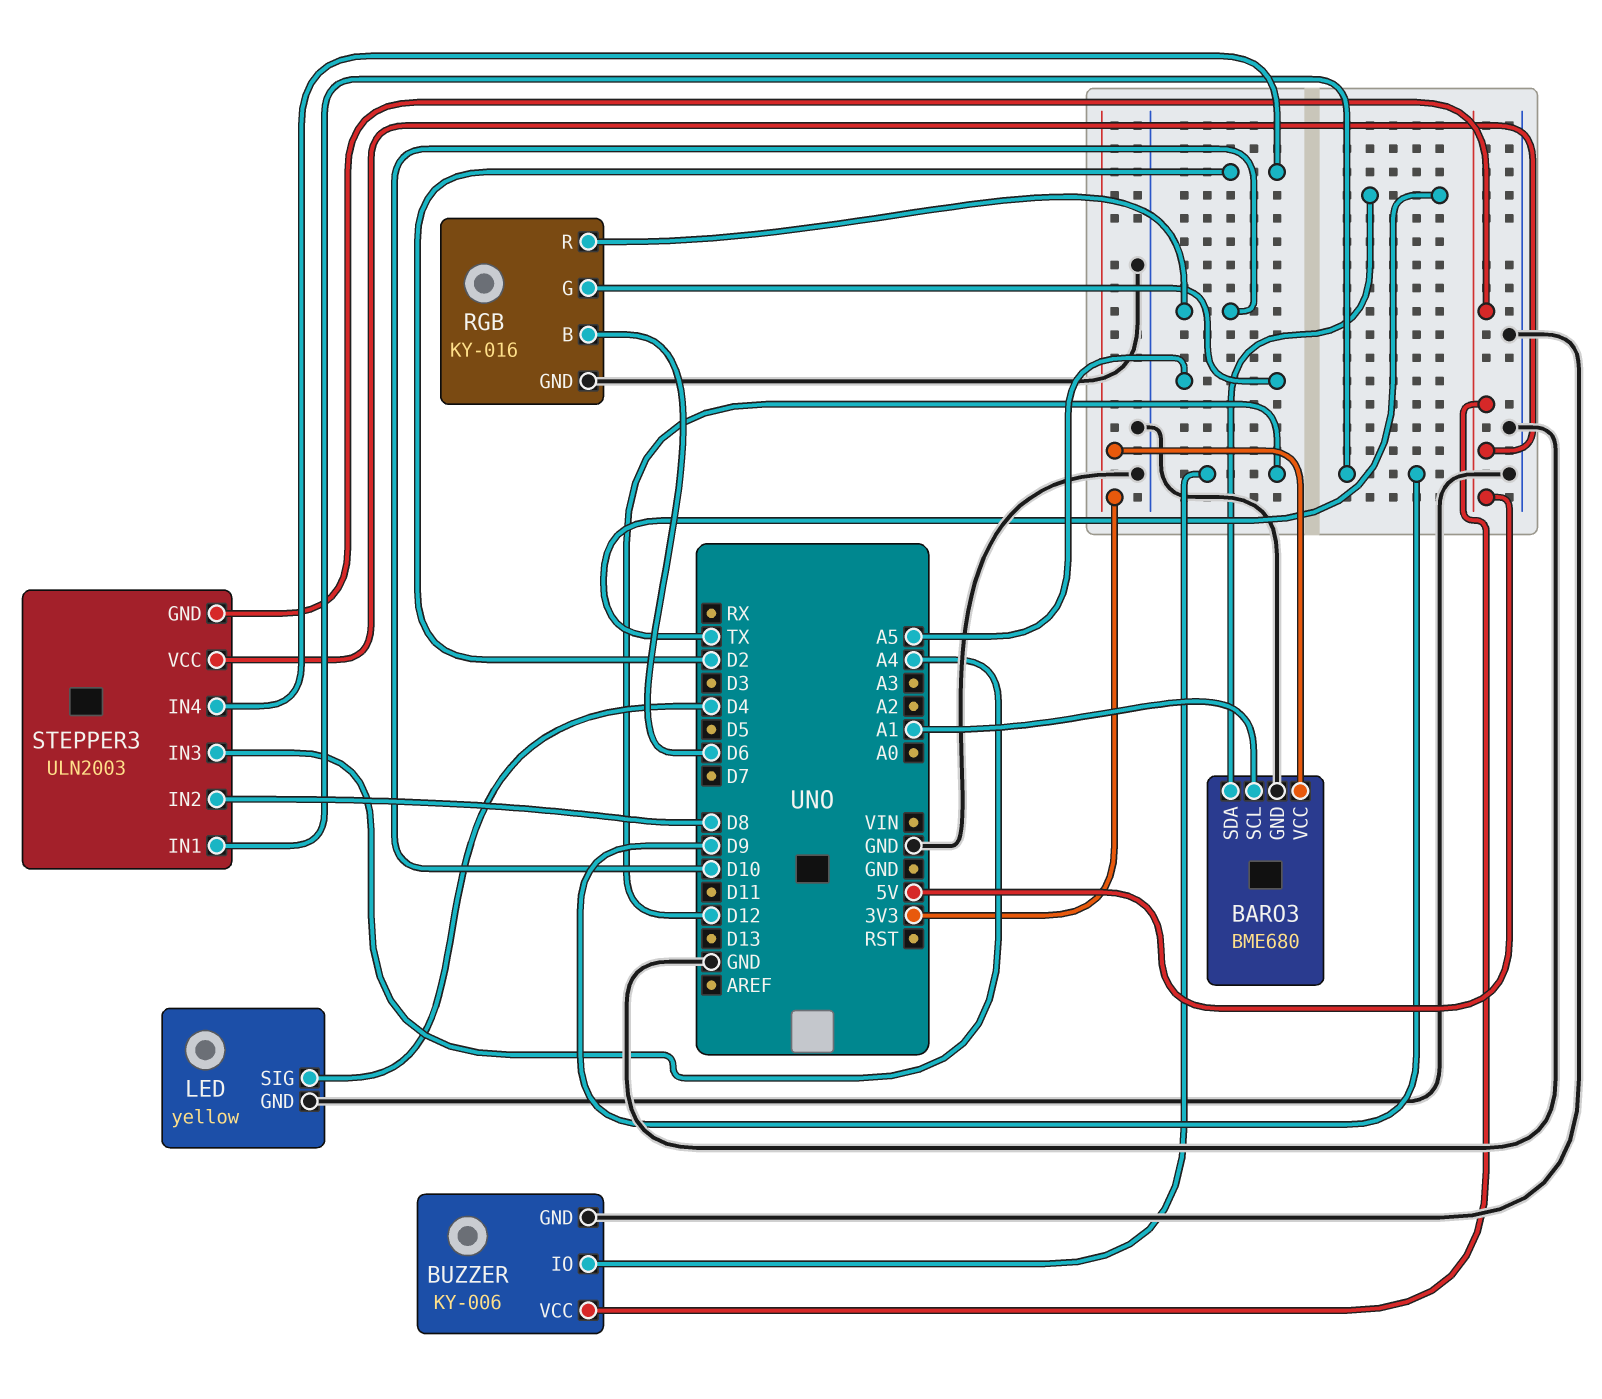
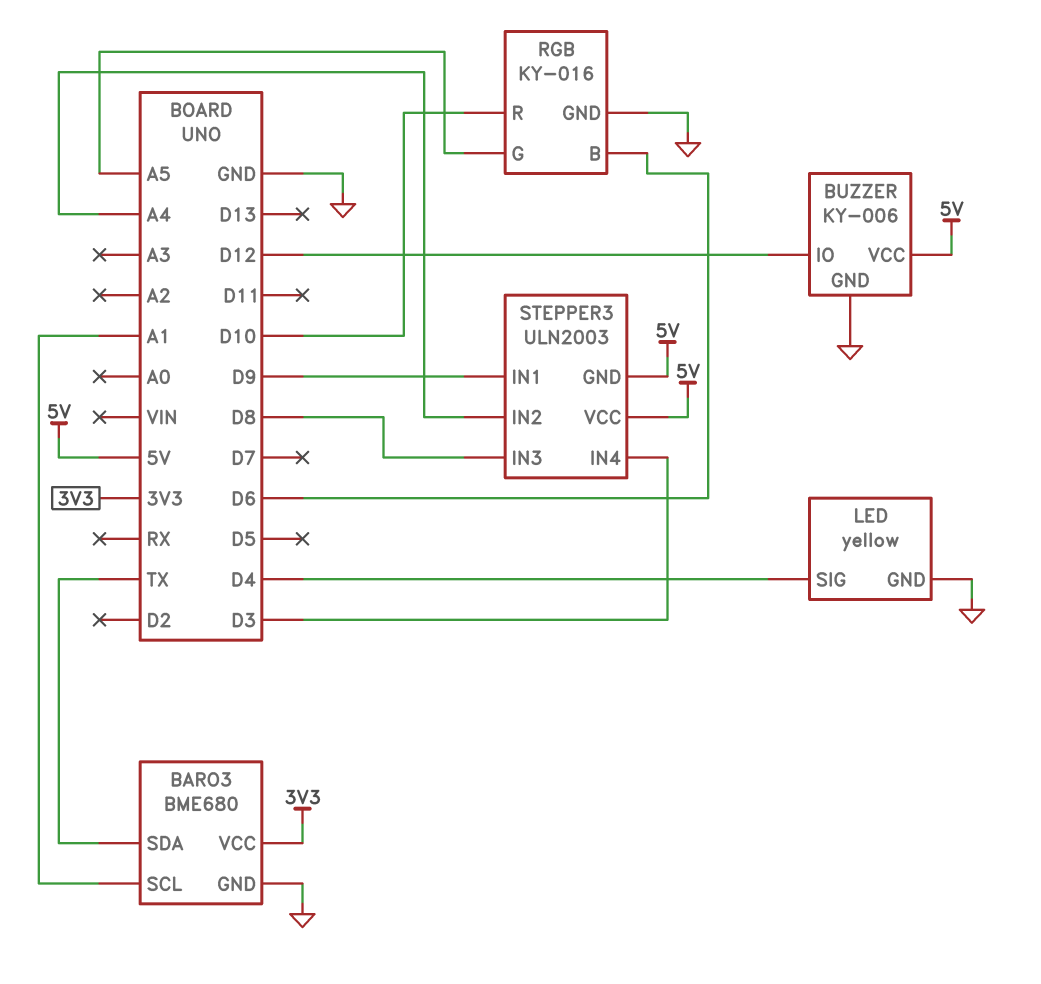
STEPPER3 pin IN2: D8 -> A4
STEPPER3 pin IN3: A4 -> D8
STEPPER3 pin IN4: D2 -> D3

